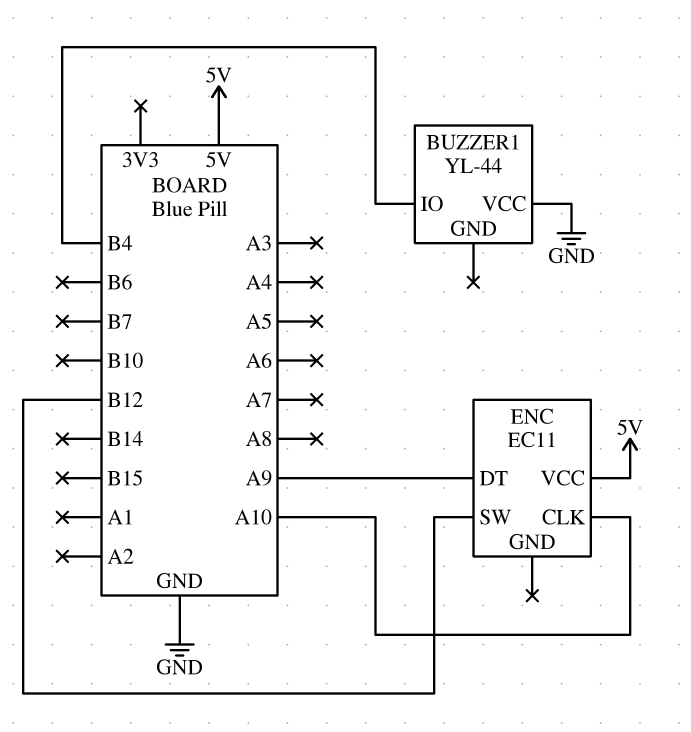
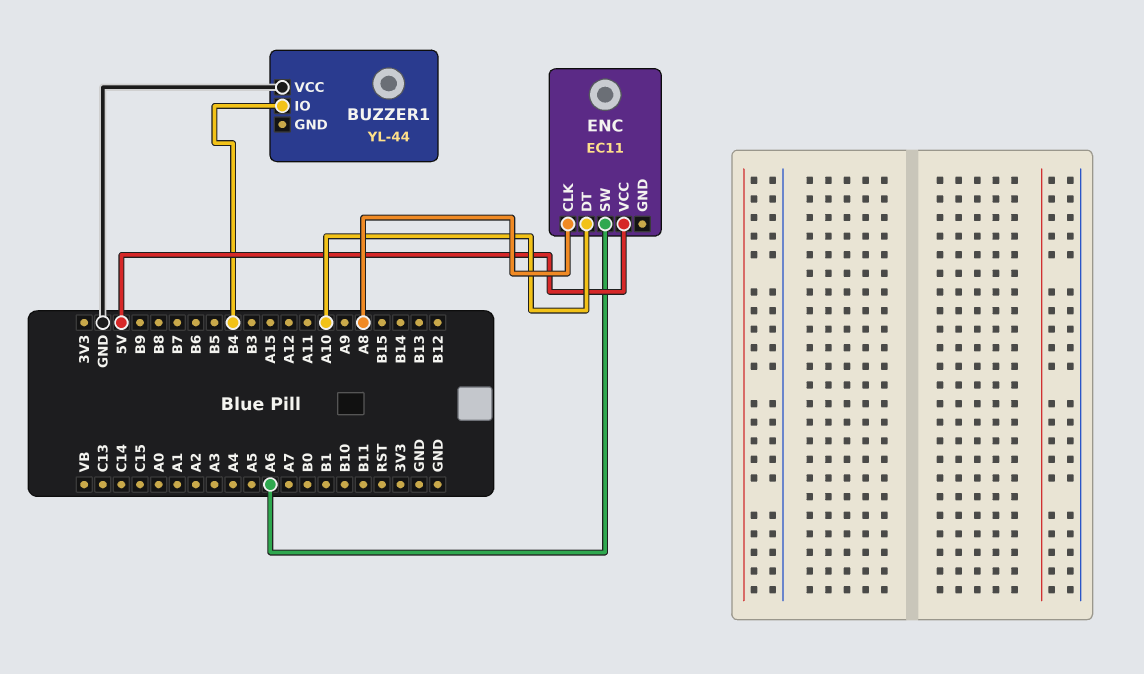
ENC pin CLK: A10 -> A8
ENC pin DT: A9 -> A10
ENC pin SW: B12 -> A6

